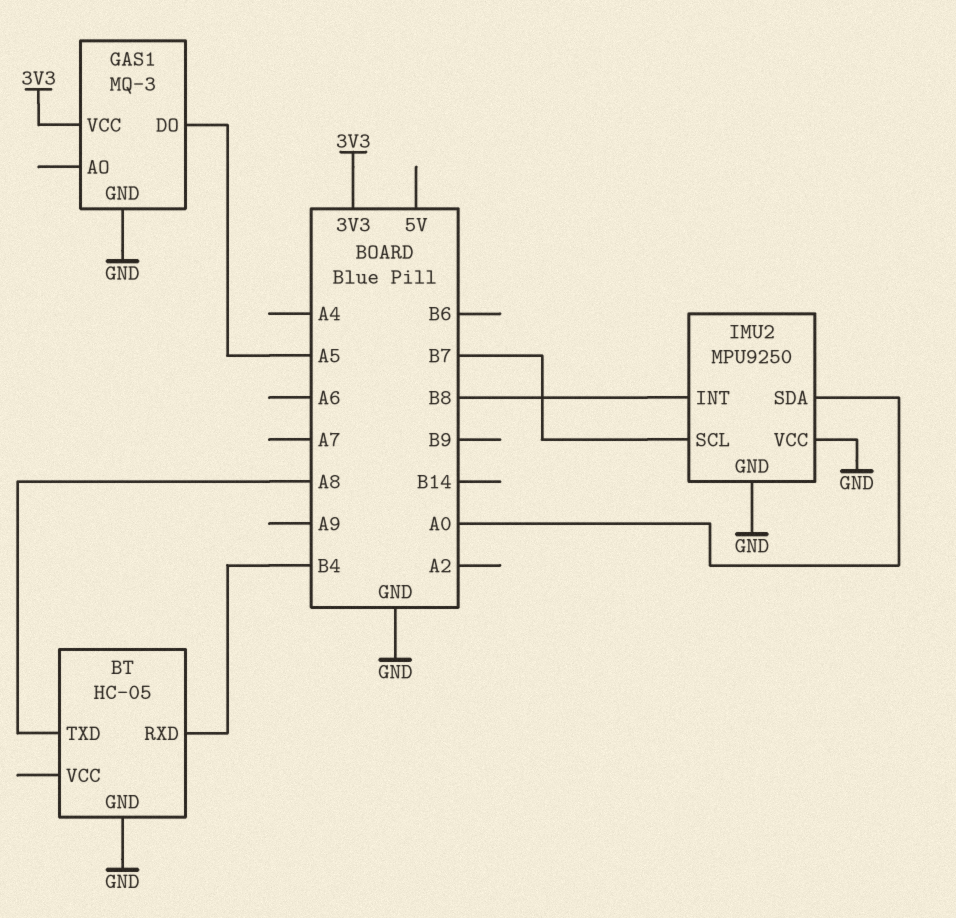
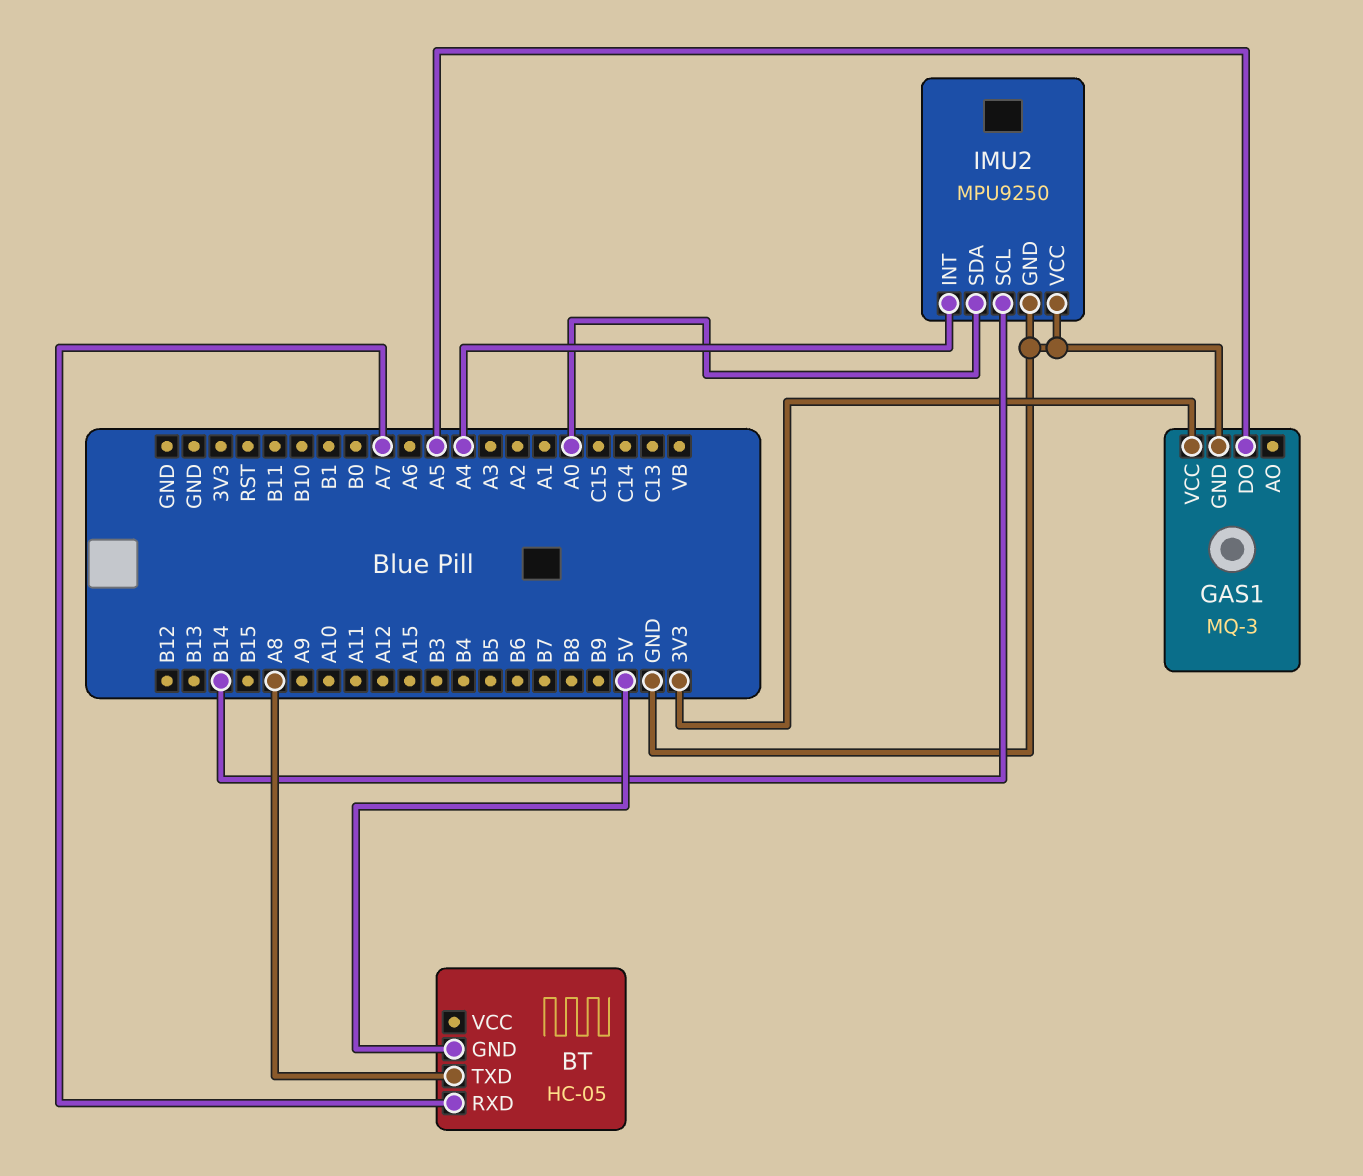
BT pin GND: GND -> 5V
BT pin RXD: B4 -> A7
IMU2 pin INT: B8 -> A4
IMU2 pin SCL: B7 -> B14

